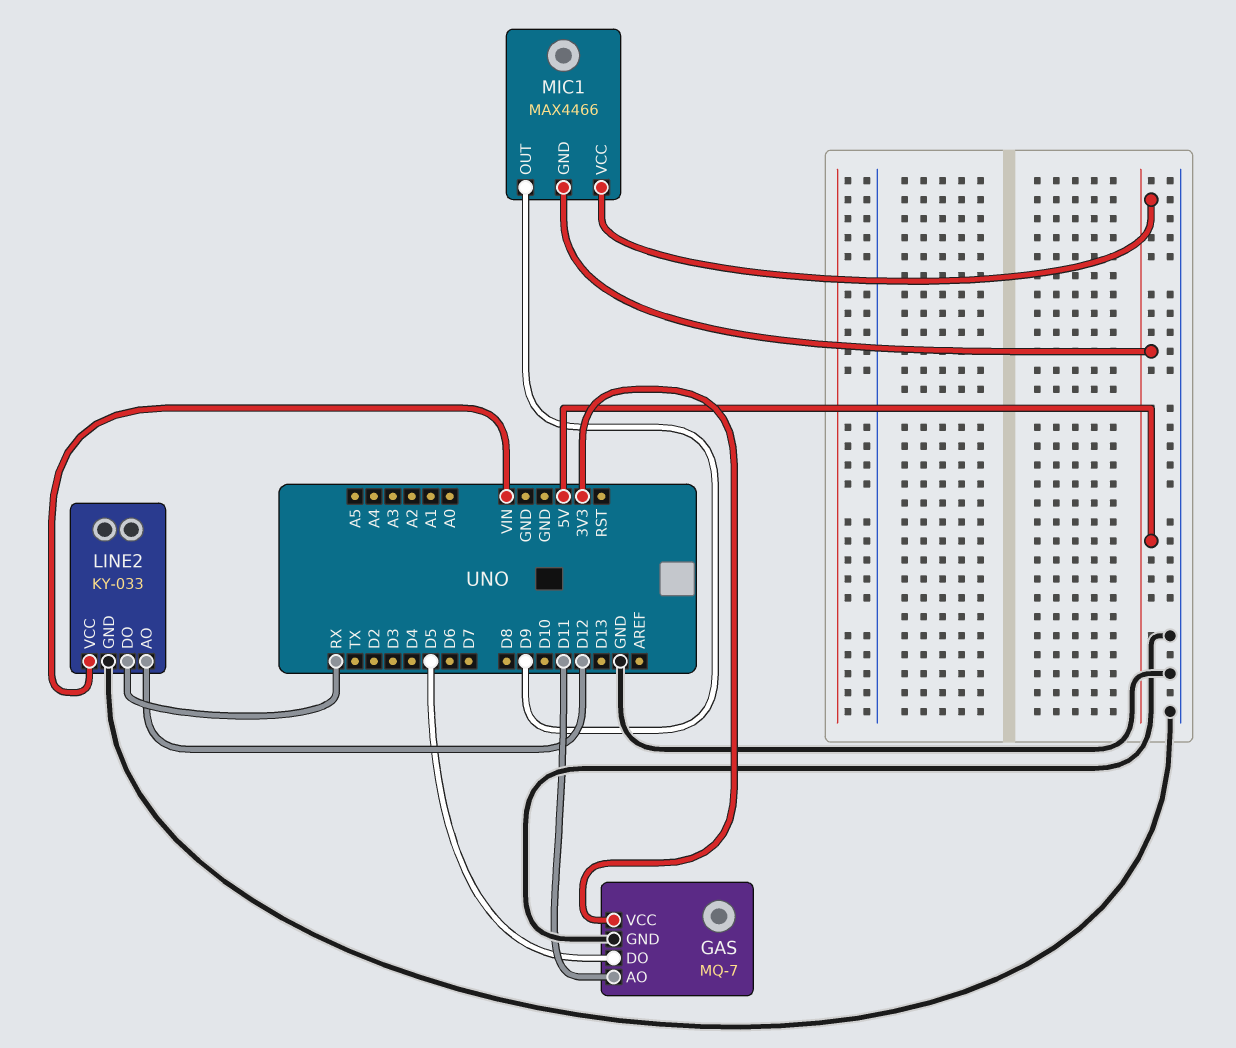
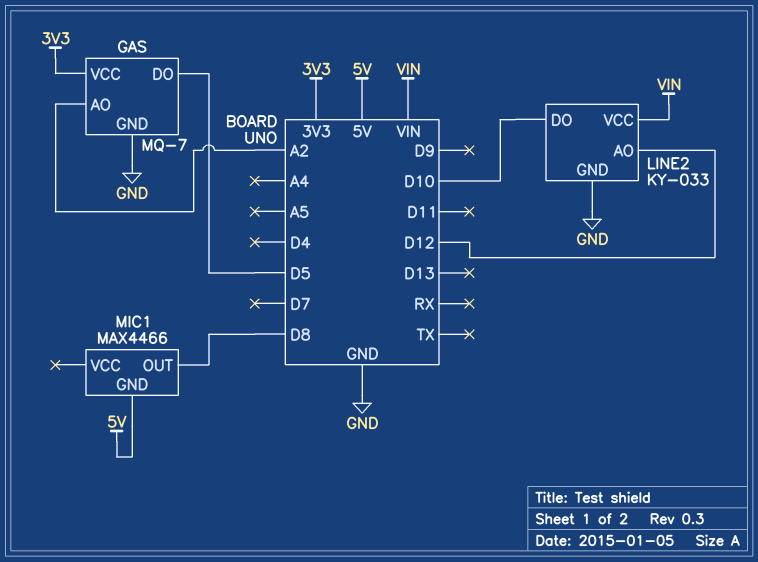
GAS pin AO: D11 -> A2
LINE2 pin DO: RX -> D10
MIC1 pin OUT: D9 -> D8
MIC1 pin VCC: 5V -> none

